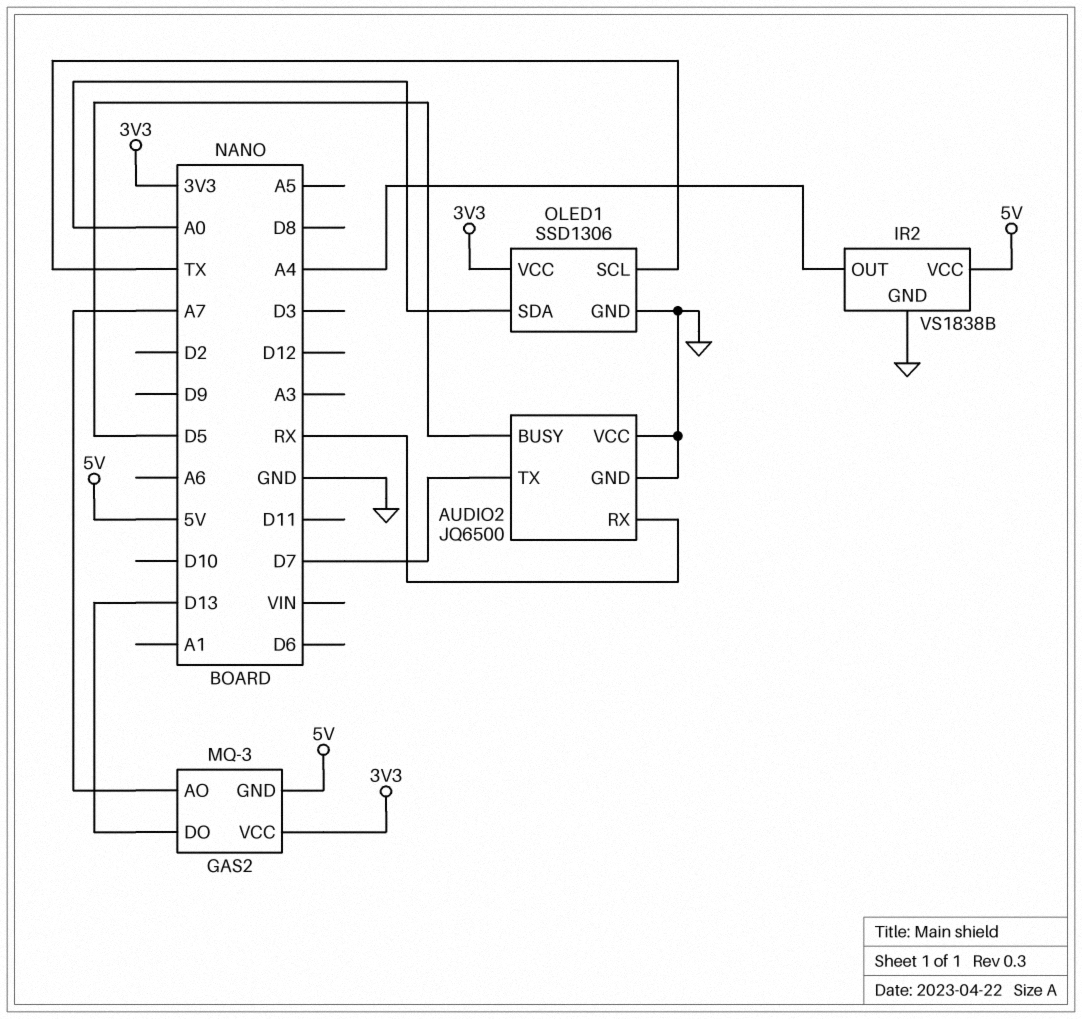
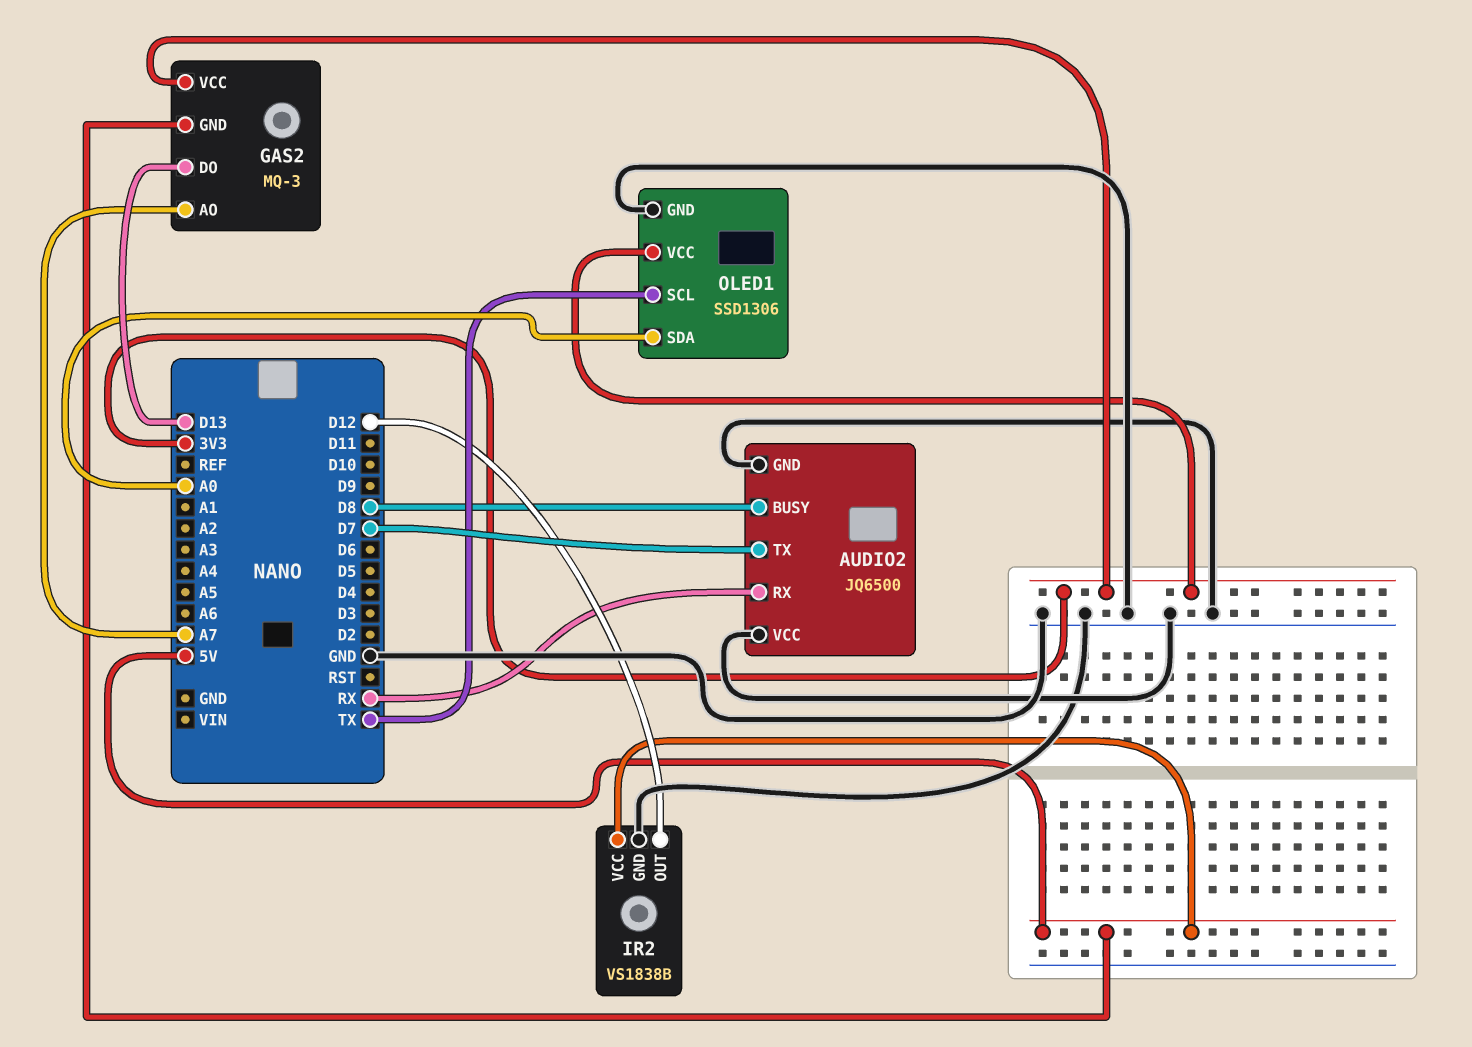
AUDIO2 pin BUSY: D5 -> D8
IR2 pin OUT: A4 -> D12

